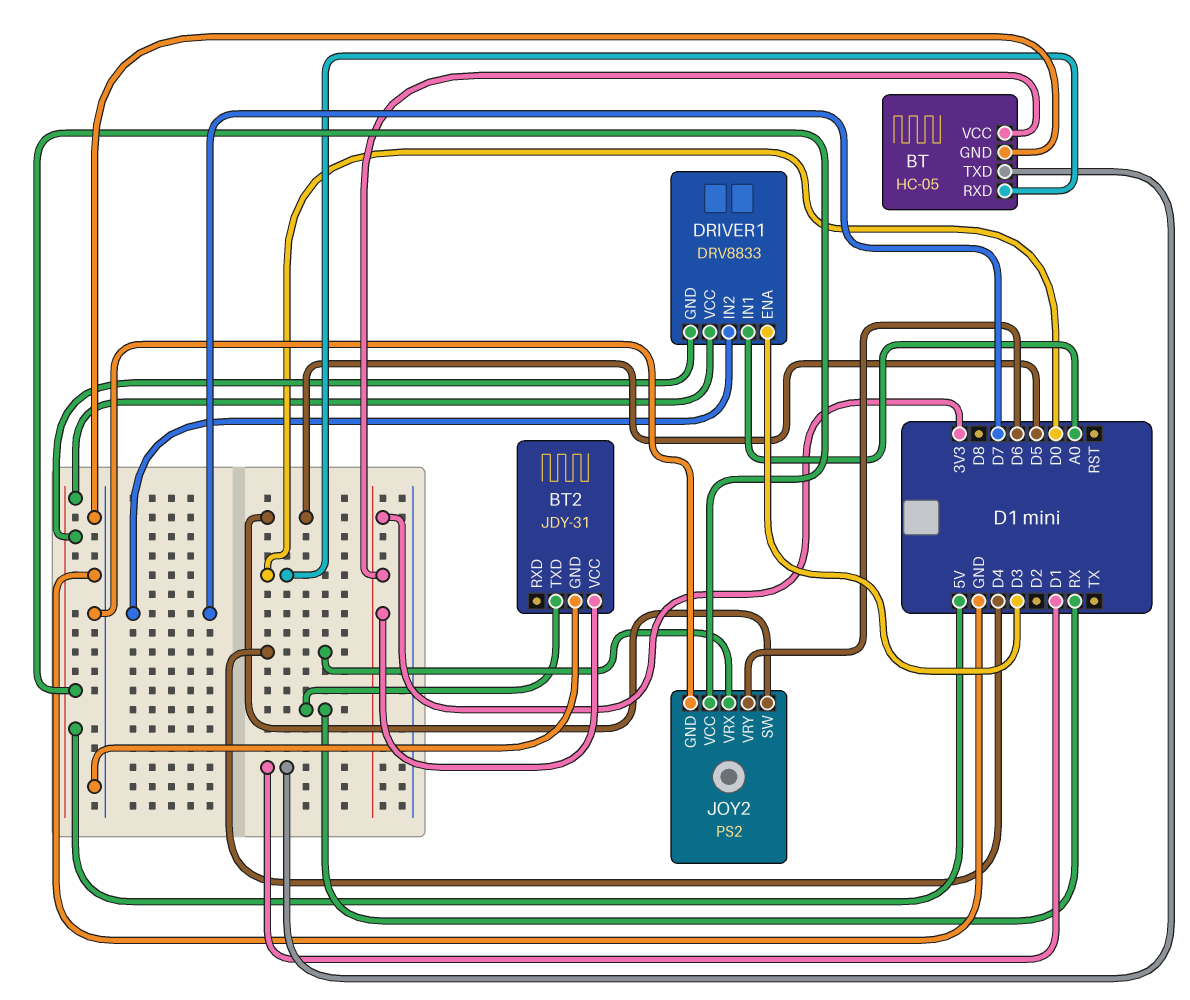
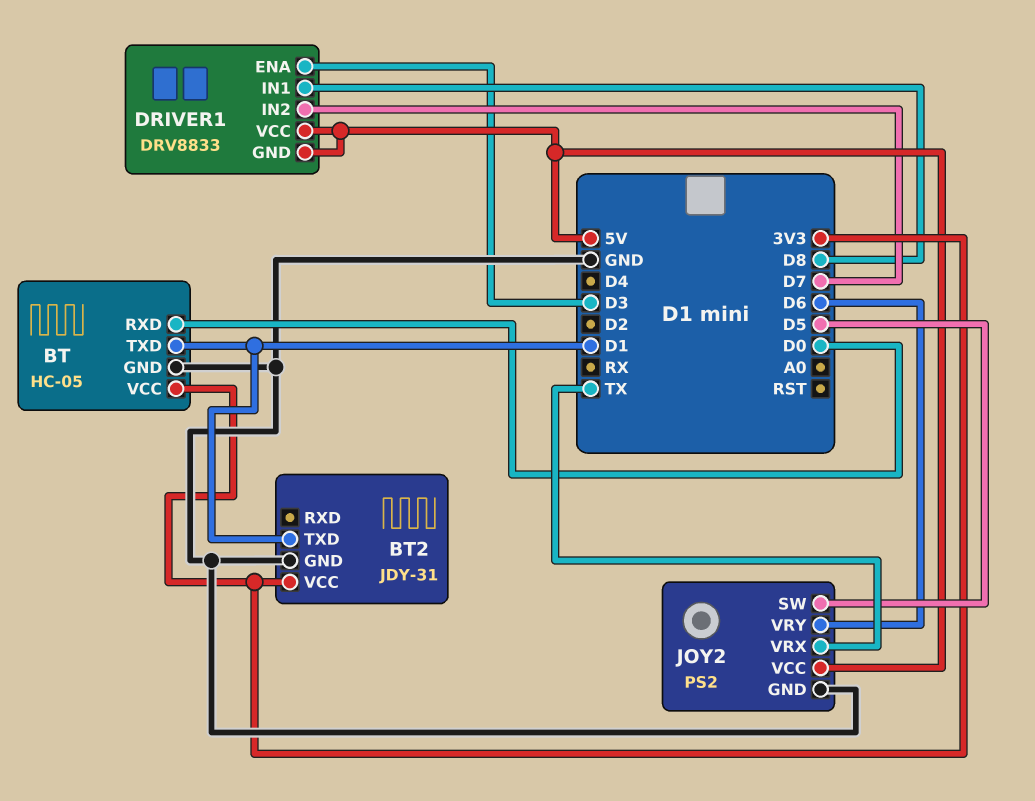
BT2 pin TXD: RX -> D1
DRIVER1 pin IN1: A0 -> D8
JOY2 pin VRX: D4 -> TX

